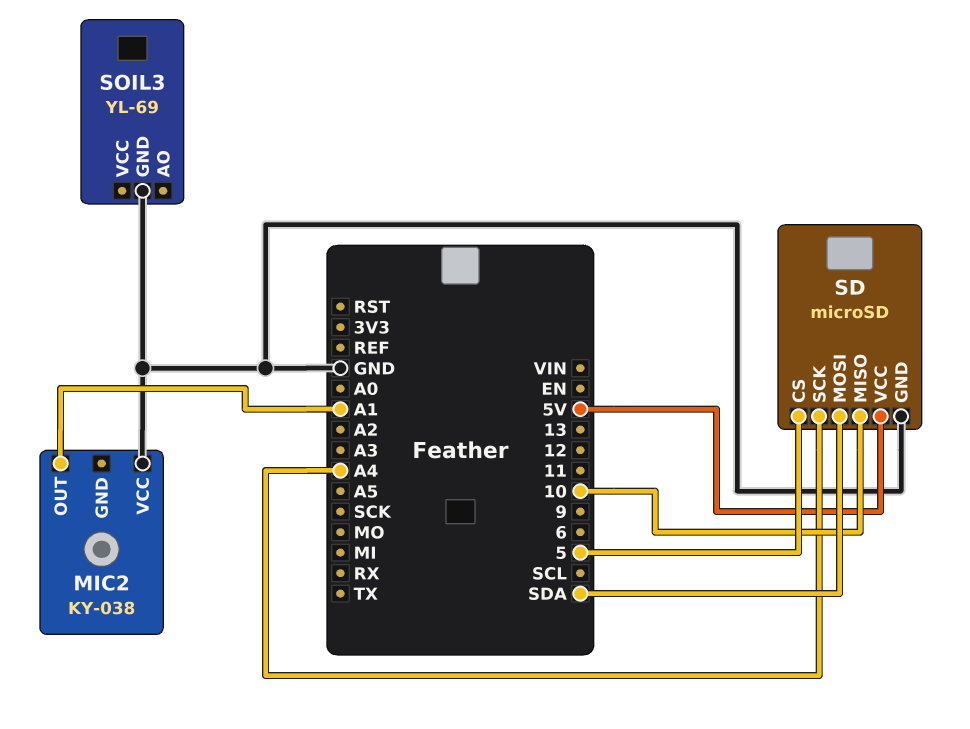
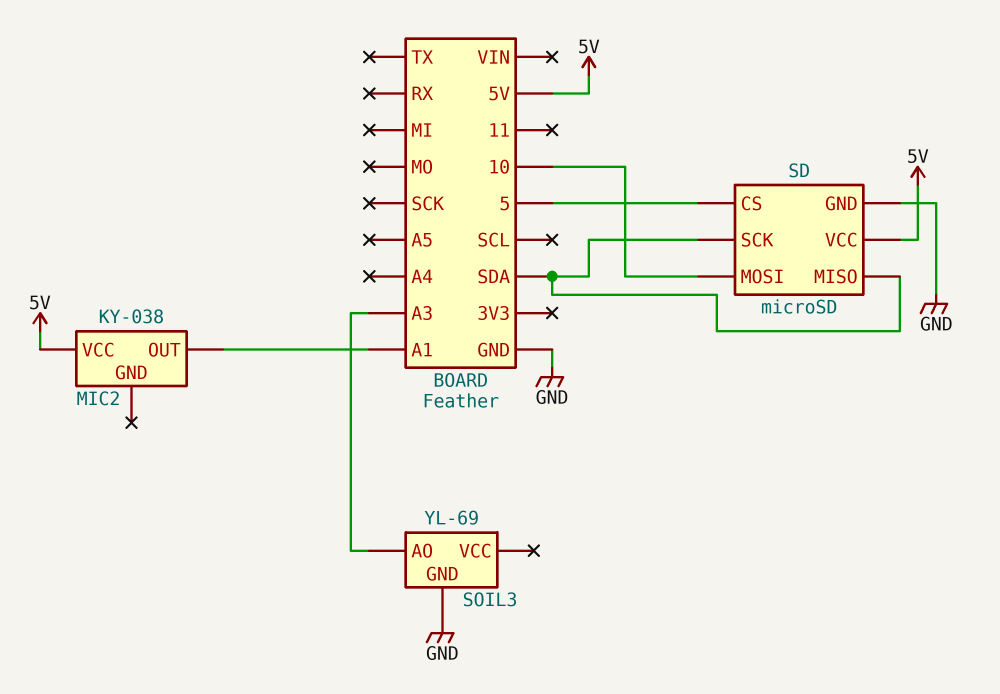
MIC2 pin VCC: GND -> 5V
SD pin MISO: 10 -> SDA
SD pin MOSI: SDA -> 10
SD pin SCK: A4 -> SDA
SOIL3 pin AO: none -> A3

